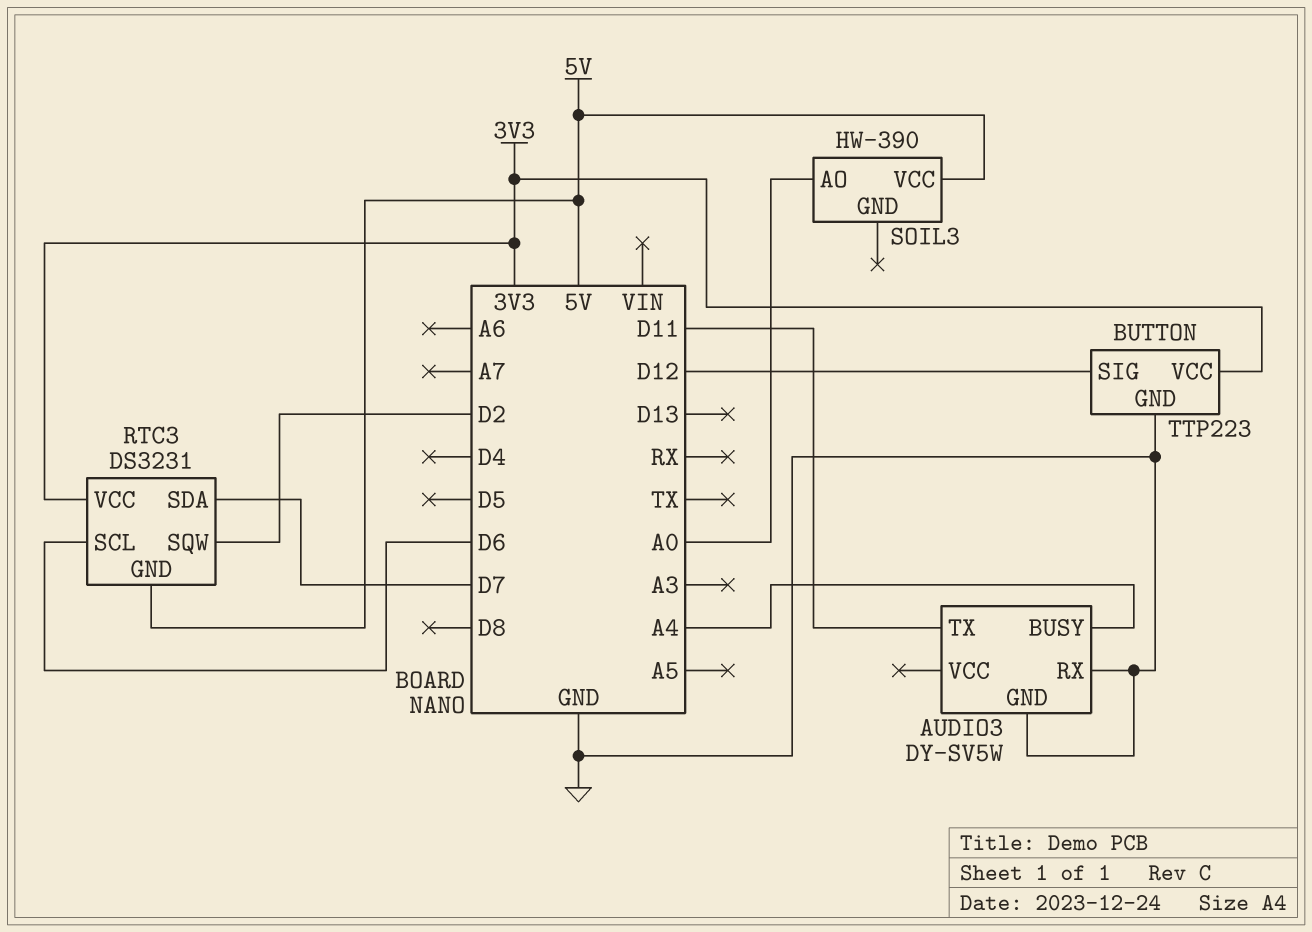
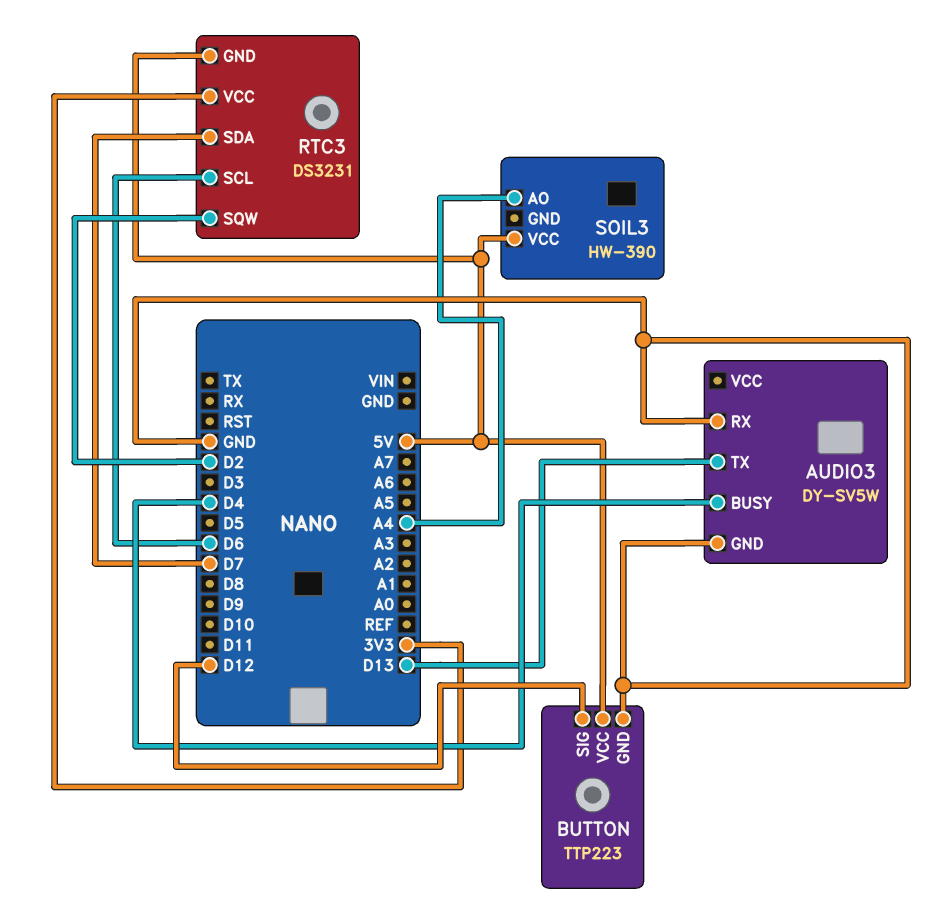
AUDIO3 pin BUSY: A4 -> D4
AUDIO3 pin TX: D11 -> D13
BUTTON pin VCC: 3V3 -> 5V
SOIL3 pin AO: A0 -> A4

